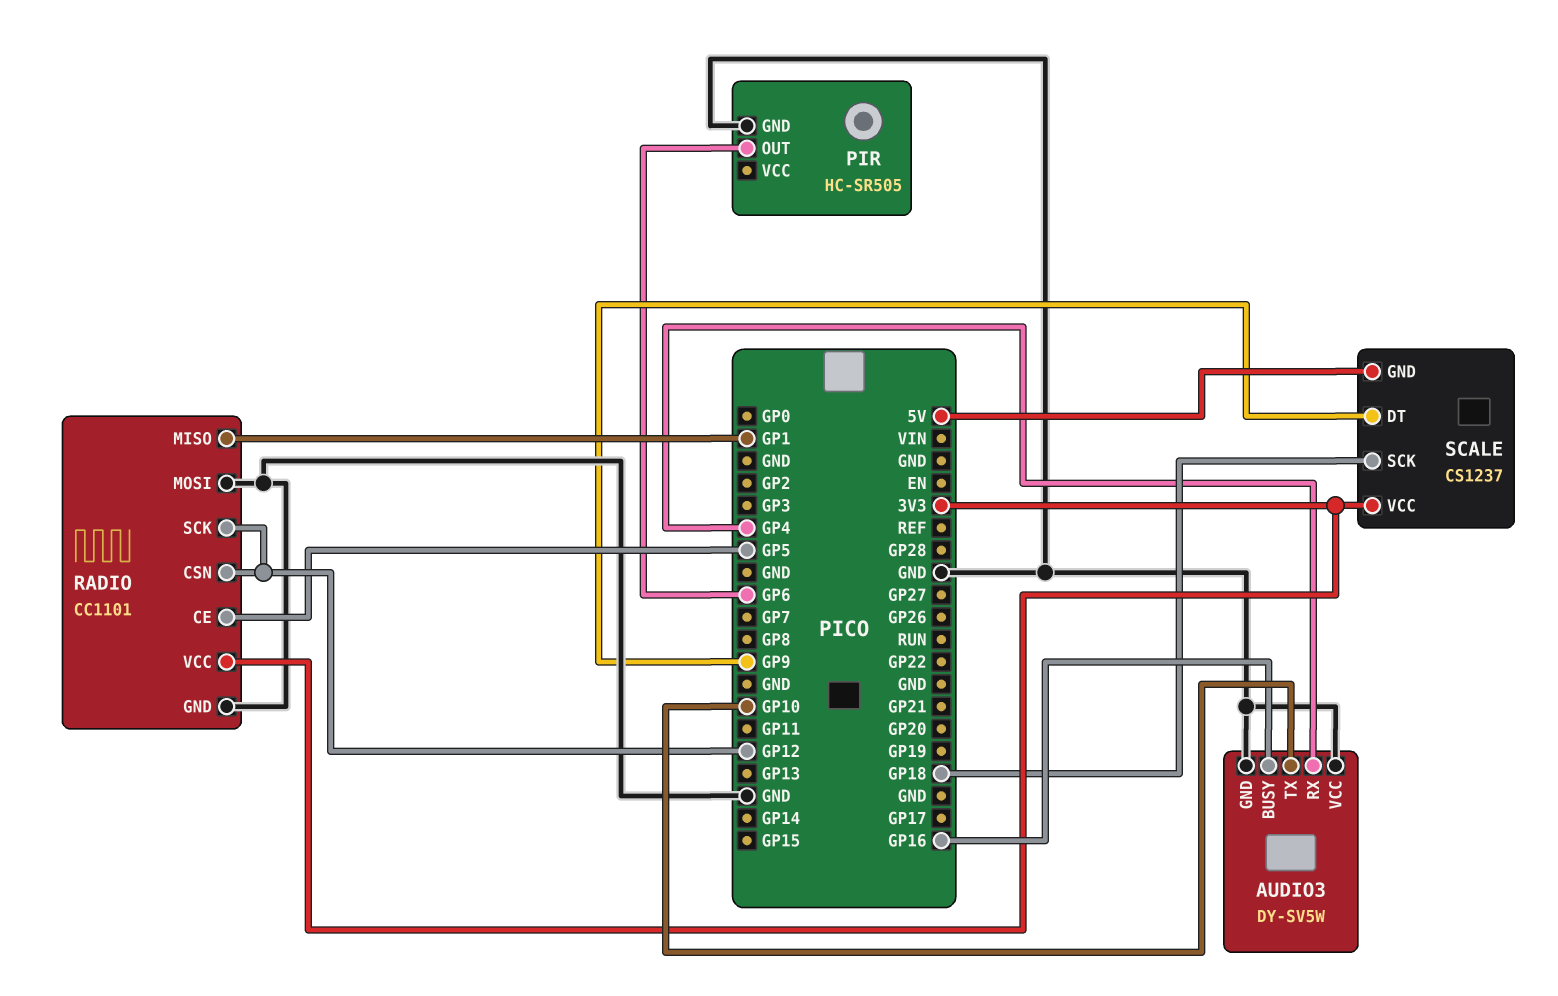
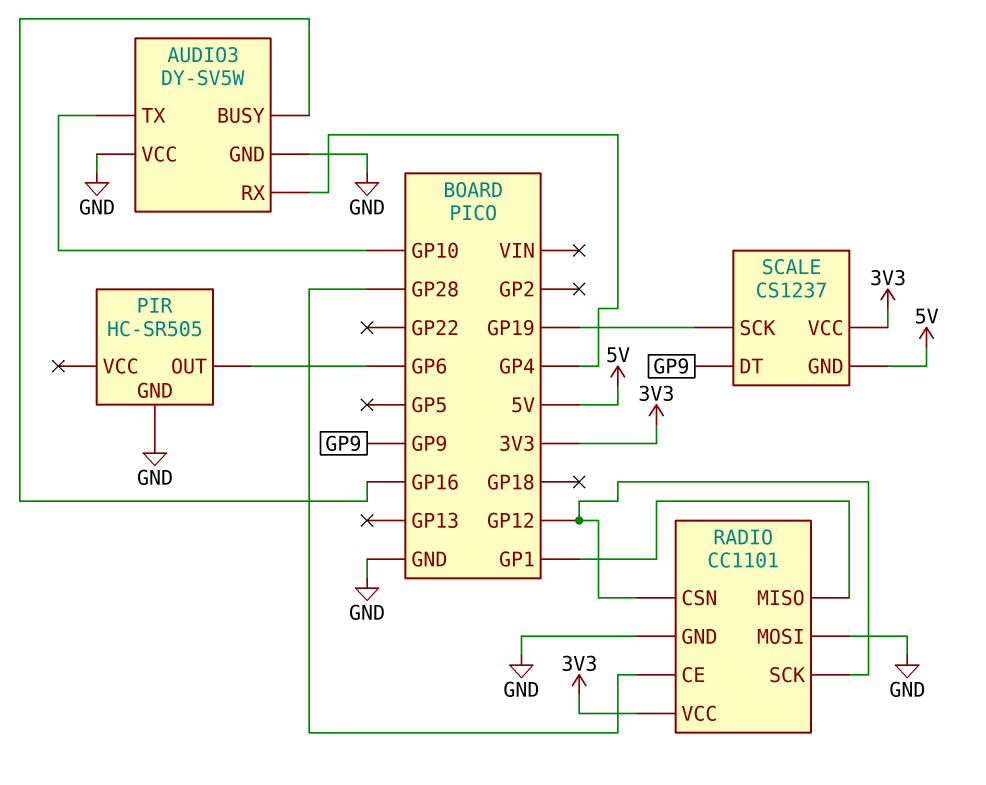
RADIO pin CE: GP5 -> GP28
SCALE pin SCK: GP18 -> GP19

